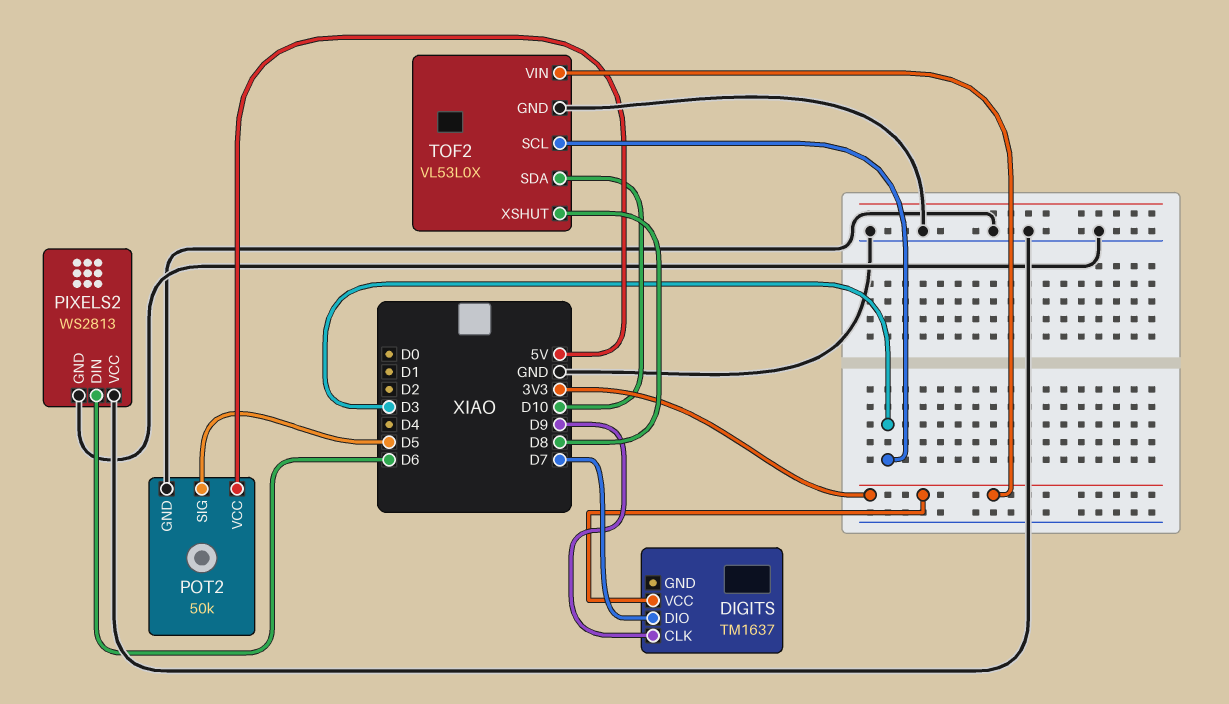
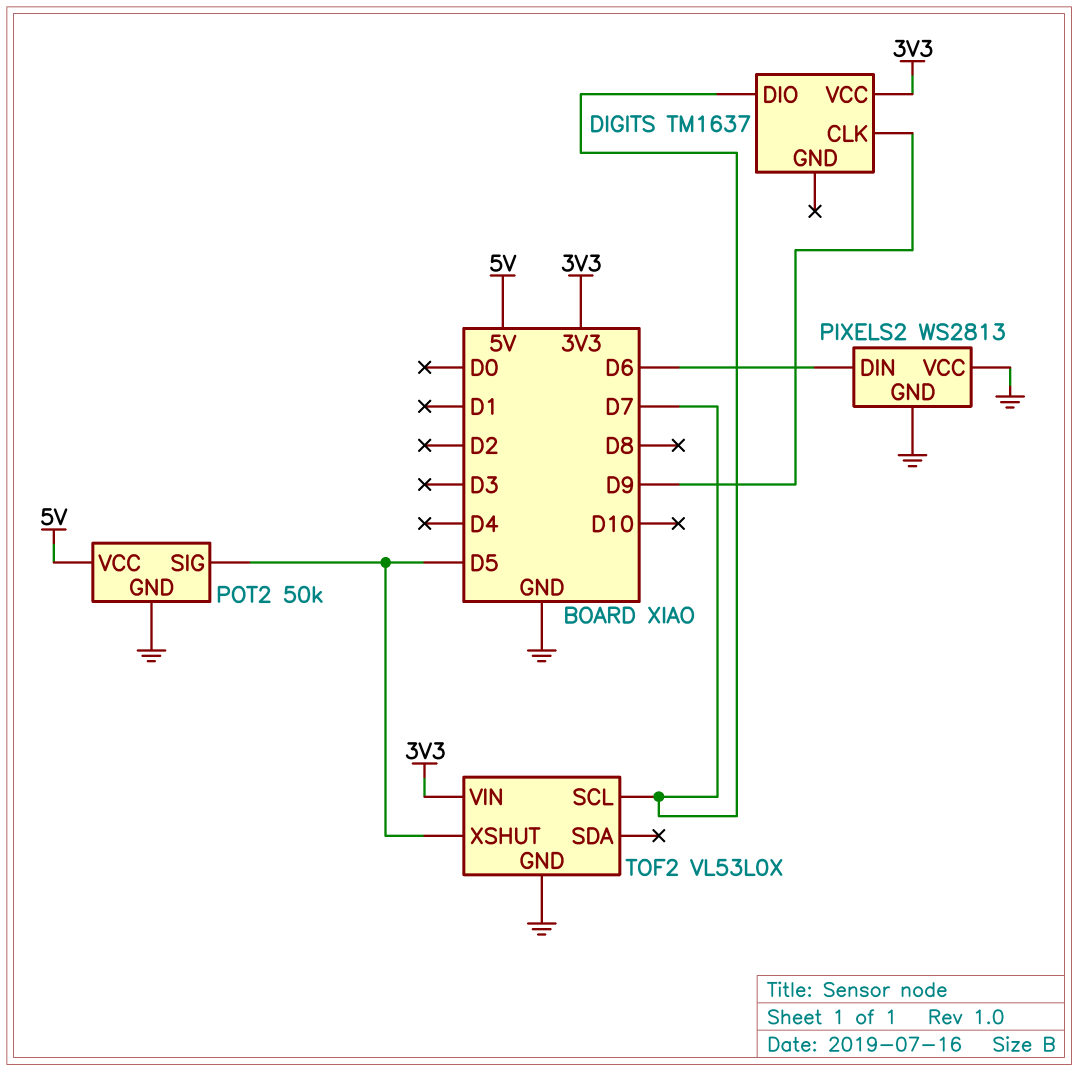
TOF2 pin SCL: D3 -> D7
TOF2 pin SDA: D10 -> none
TOF2 pin XSHUT: D8 -> D5

